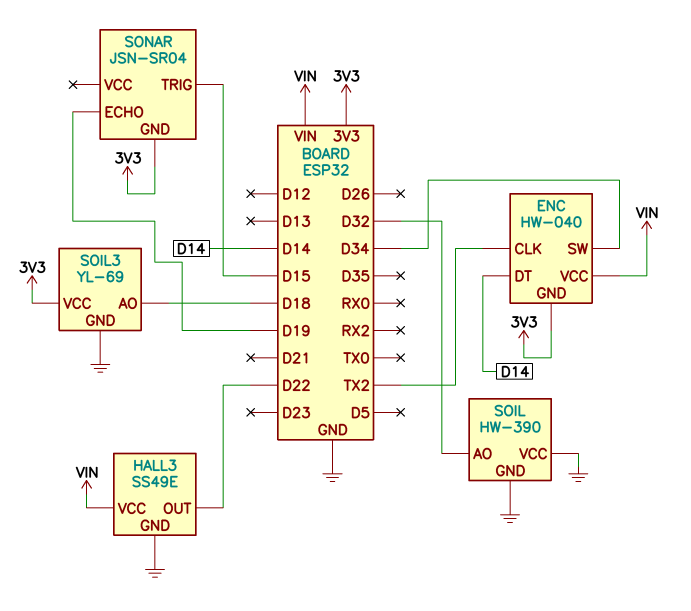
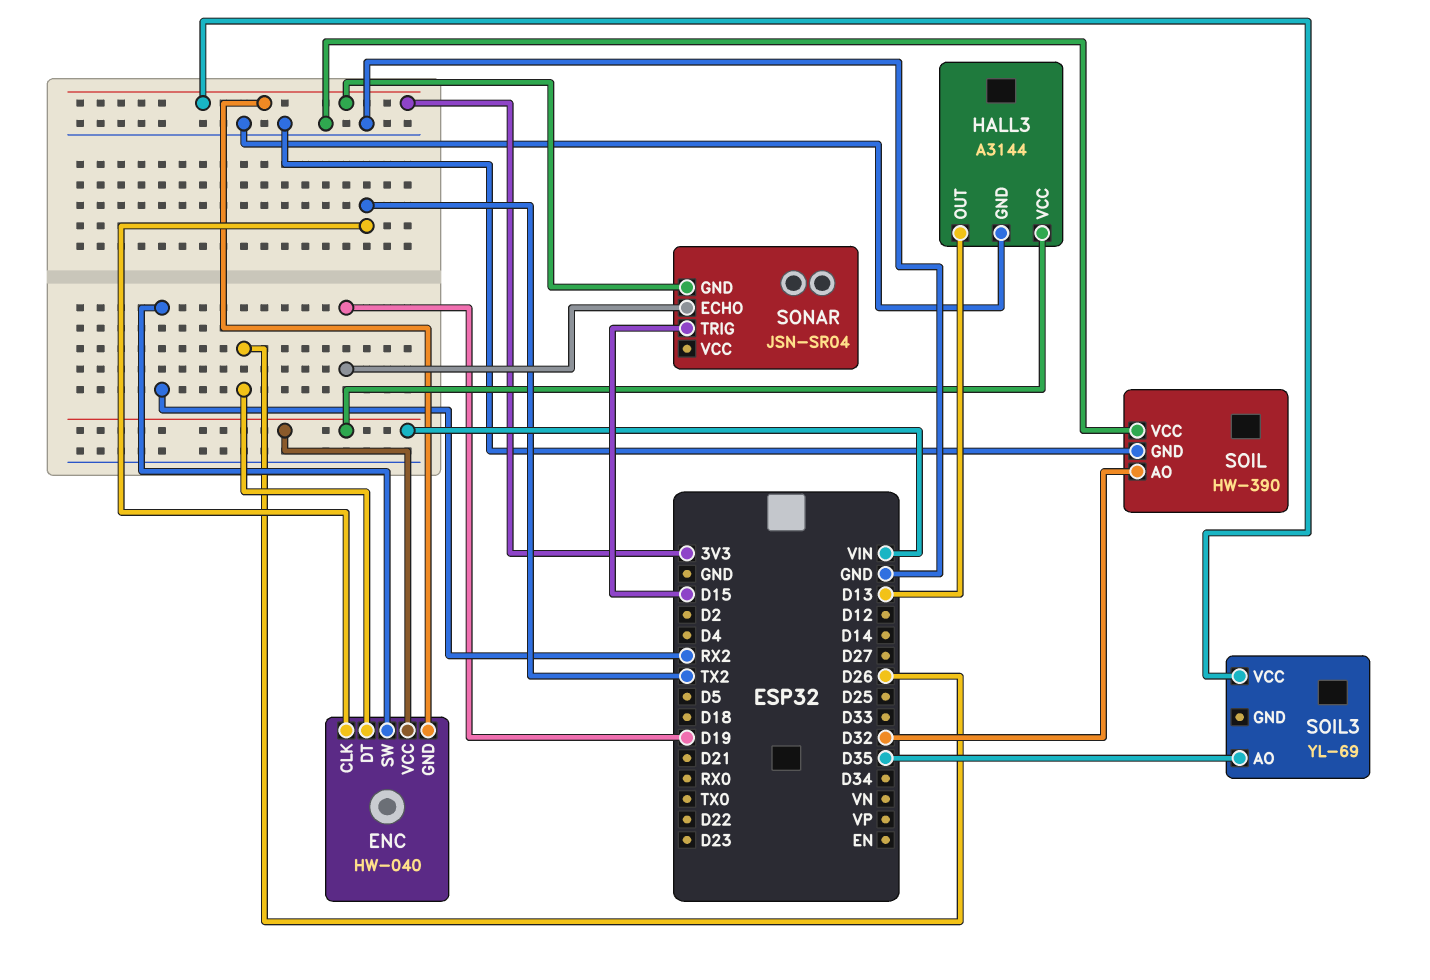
ENC pin DT: D14 -> D26
ENC pin SW: D34 -> RX2
HALL3: SS49E -> A3144
HALL3 pin OUT: D22 -> D13
SOIL3 pin AO: D18 -> D35
SOIL3 pin GND: GND -> none

